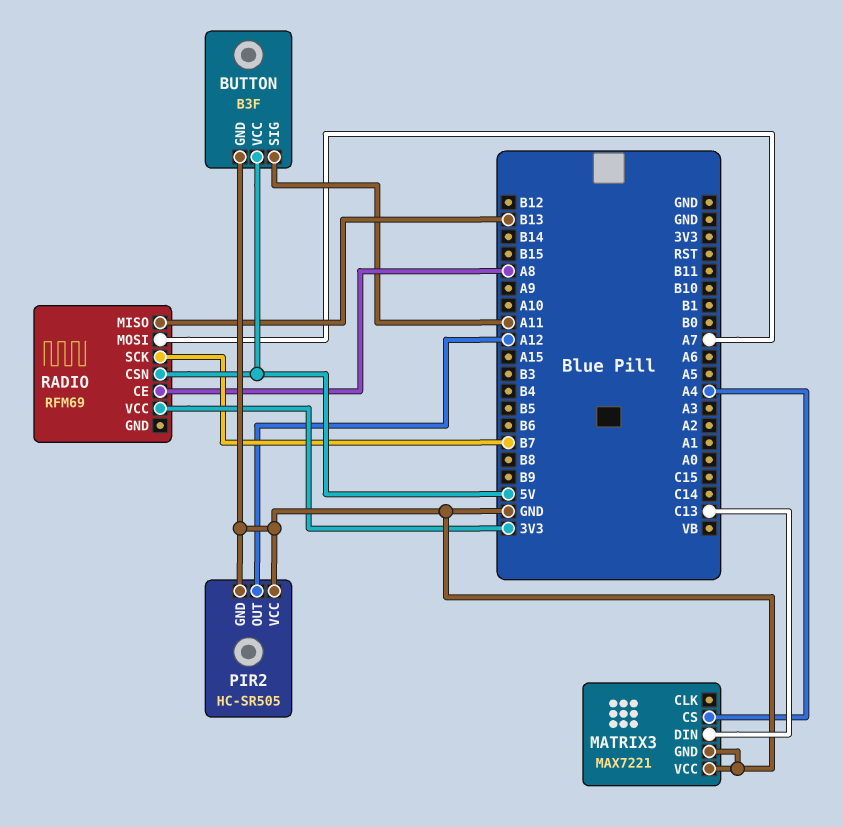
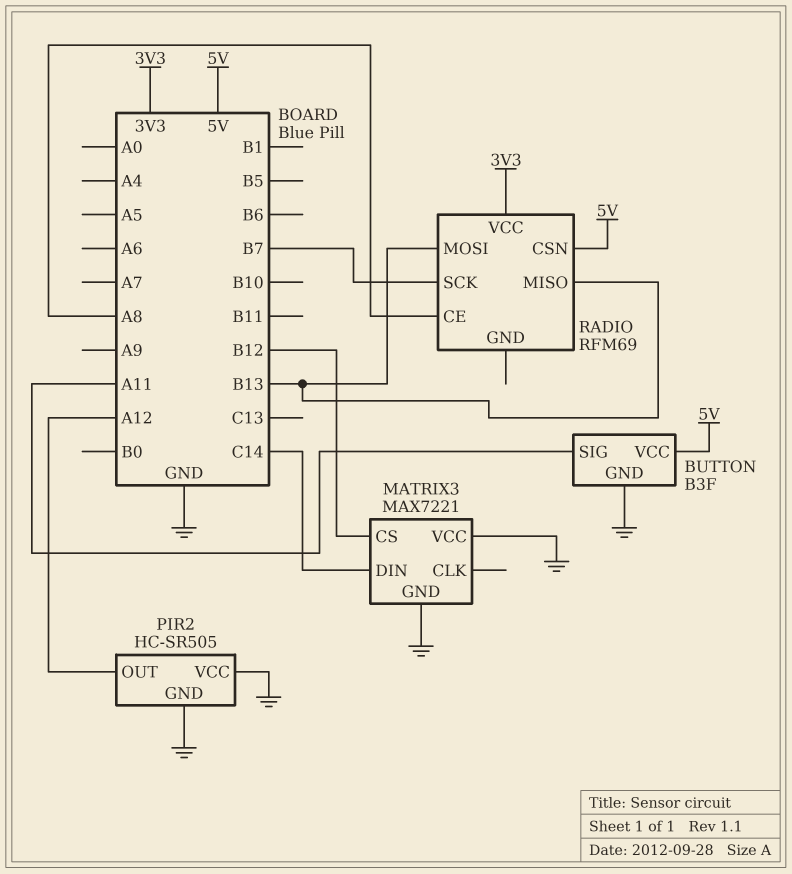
MATRIX3 pin CS: A4 -> B12
MATRIX3 pin DIN: C13 -> C14
RADIO pin MOSI: A7 -> B13

